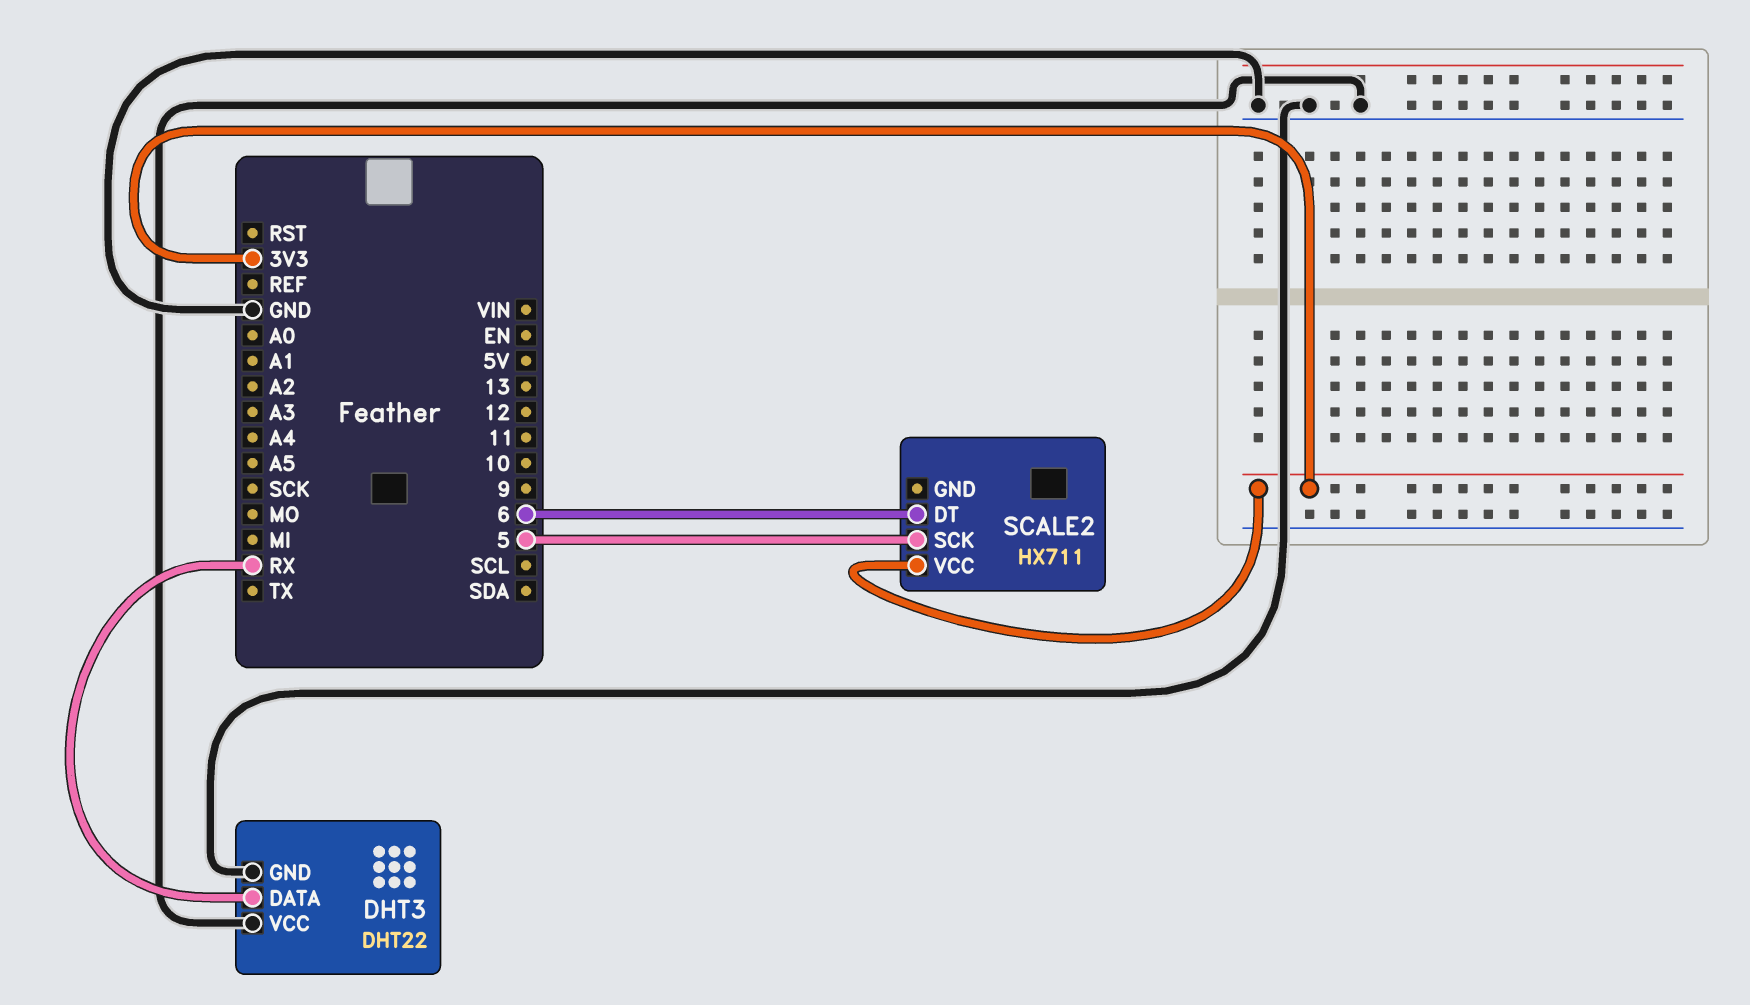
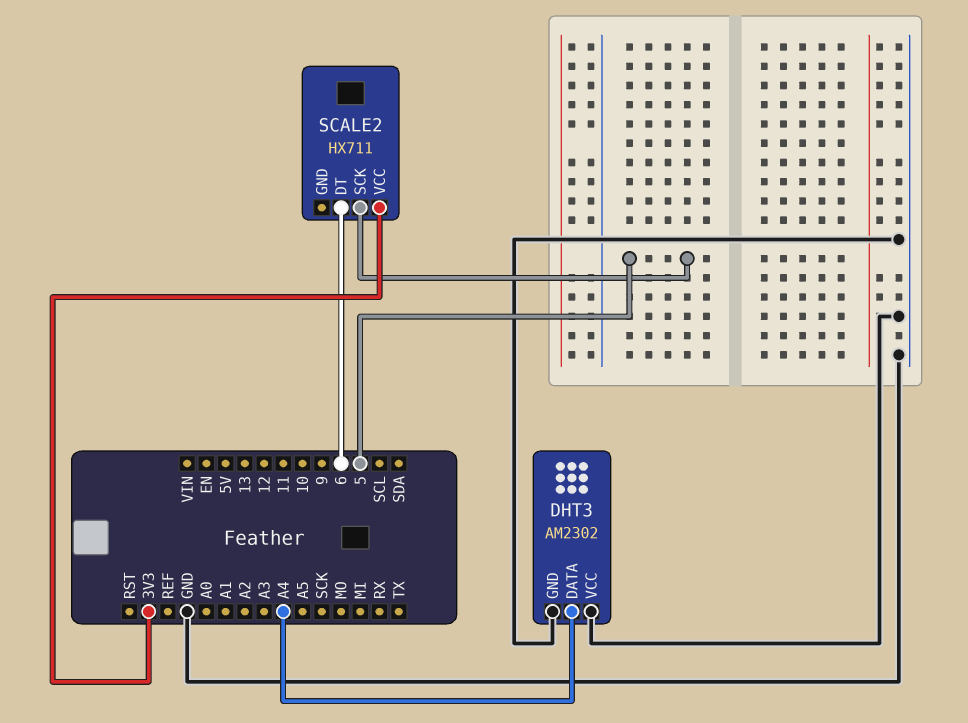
DHT3: DHT22 -> AM2302
DHT3 pin DATA: RX -> A4

